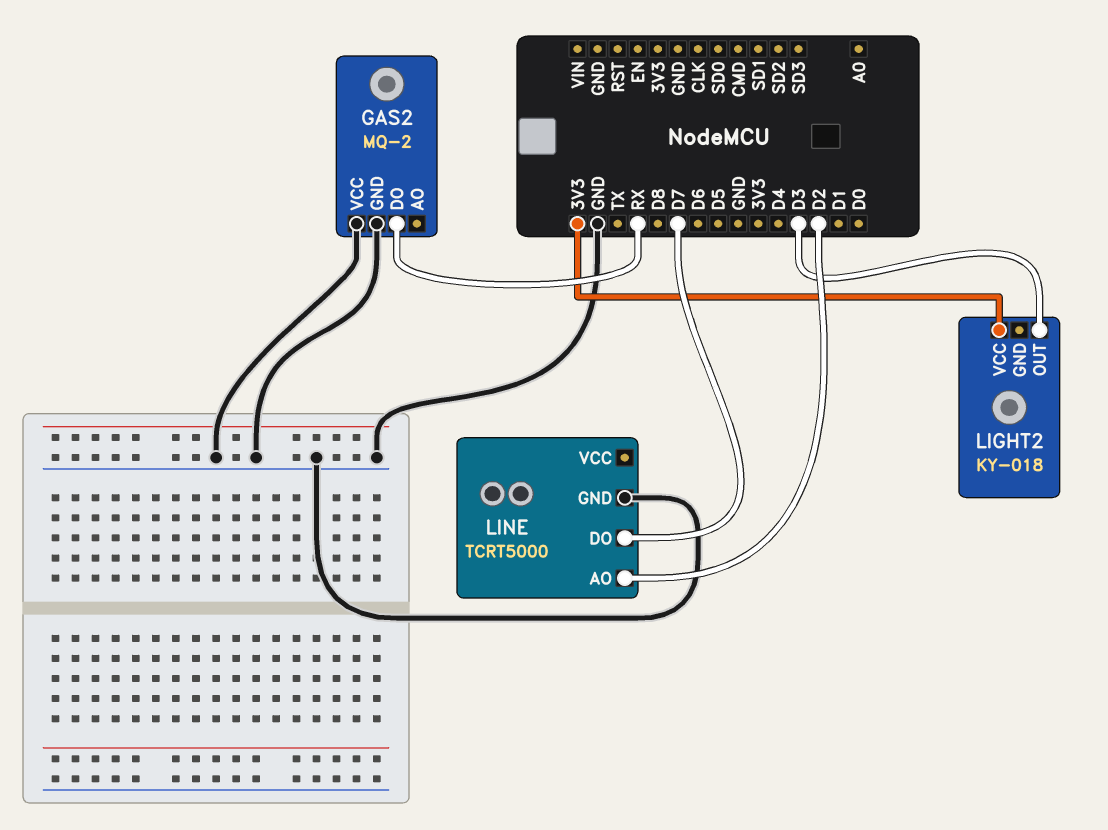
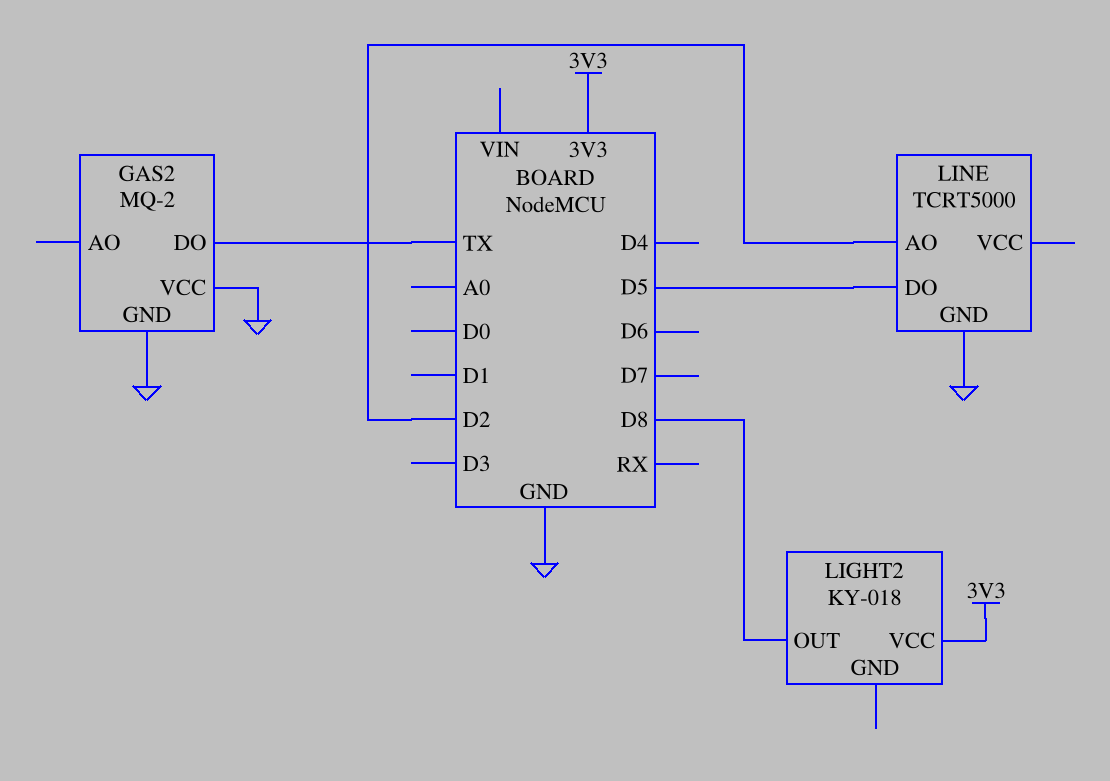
GAS2 pin DO: RX -> TX
LIGHT2 pin OUT: D3 -> D8
LINE pin DO: D7 -> D5

